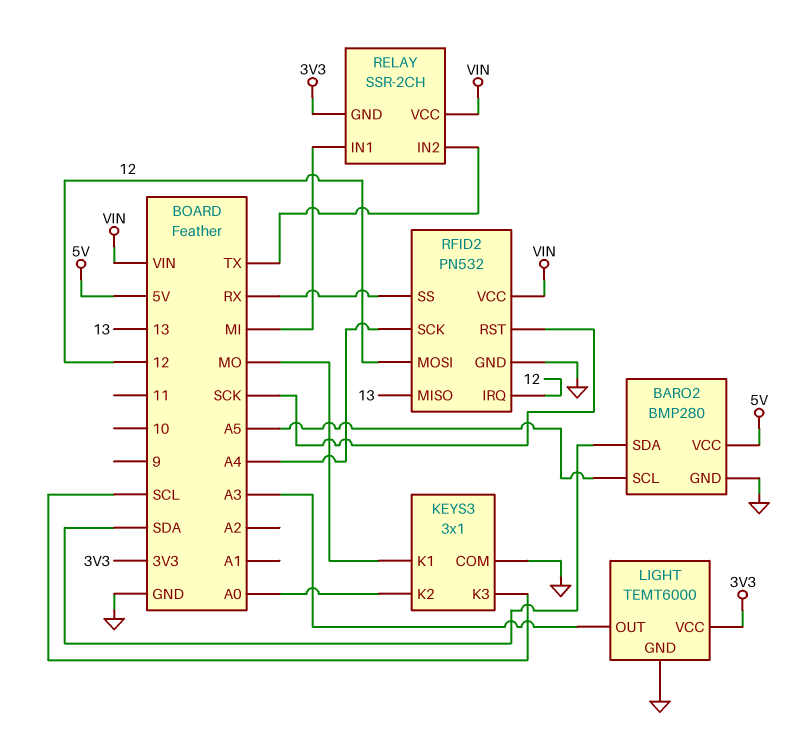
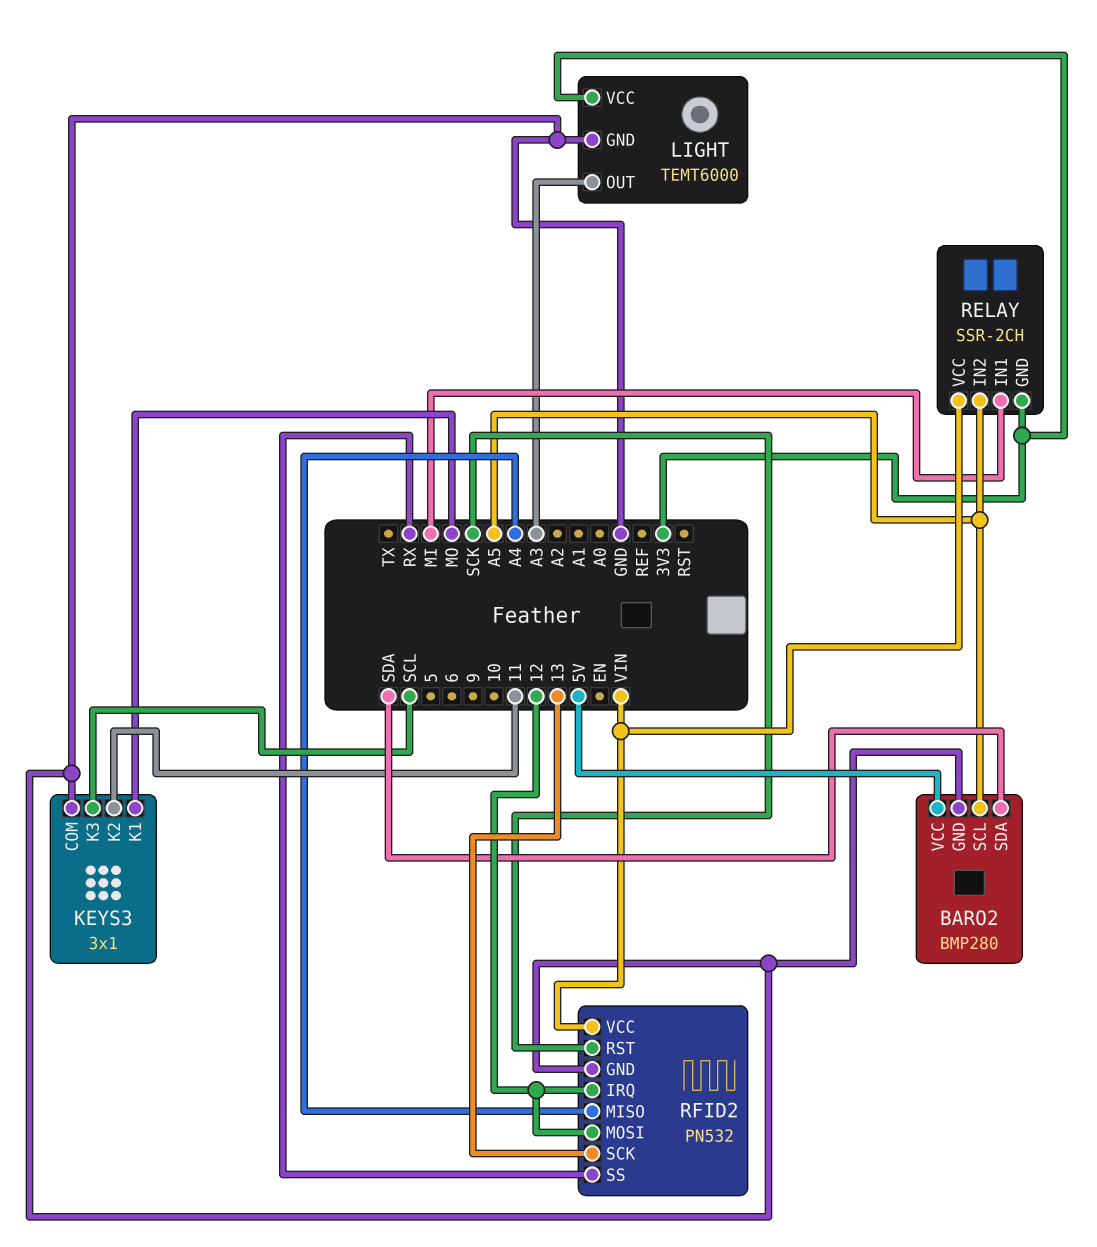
KEYS3 pin K2: A0 -> 11
RELAY pin IN2: TX -> A5
RFID2 pin MISO: 13 -> A4
RFID2 pin SCK: A4 -> 13

